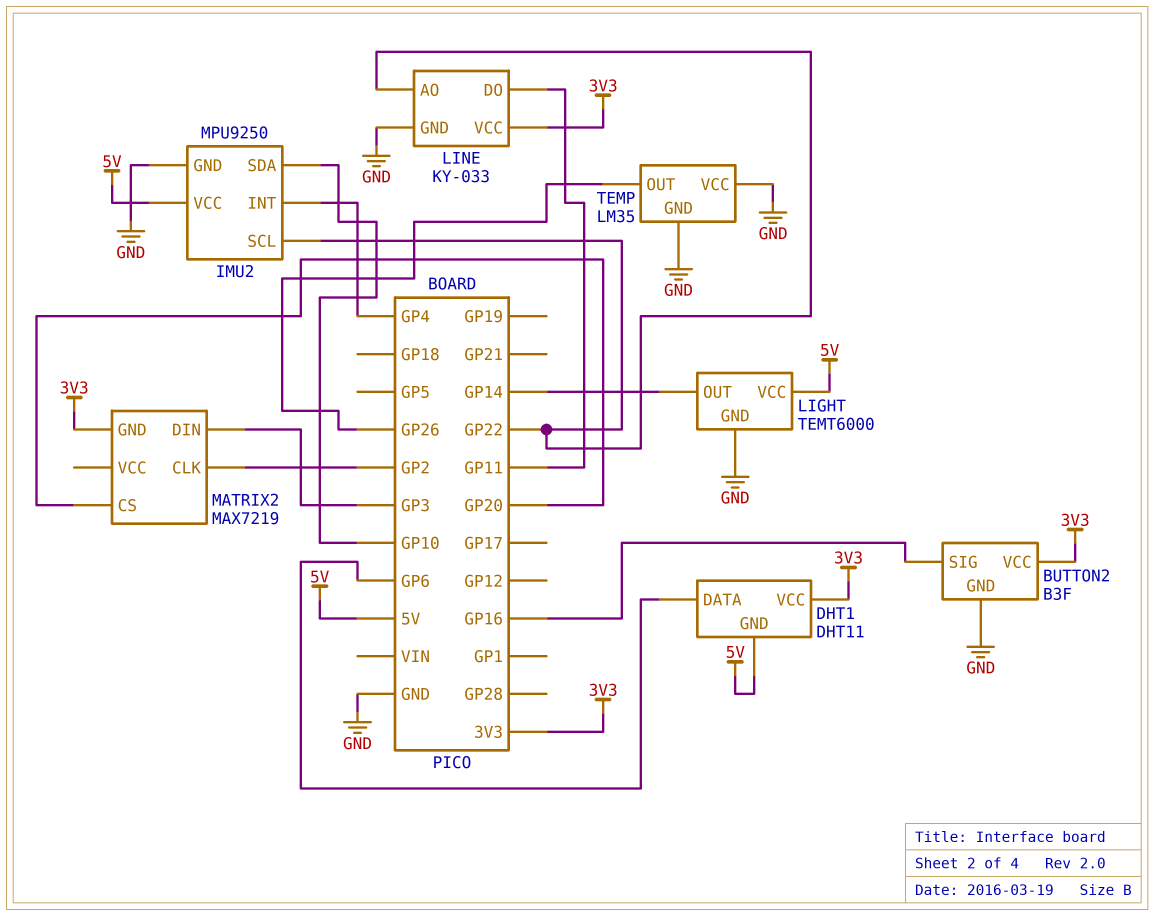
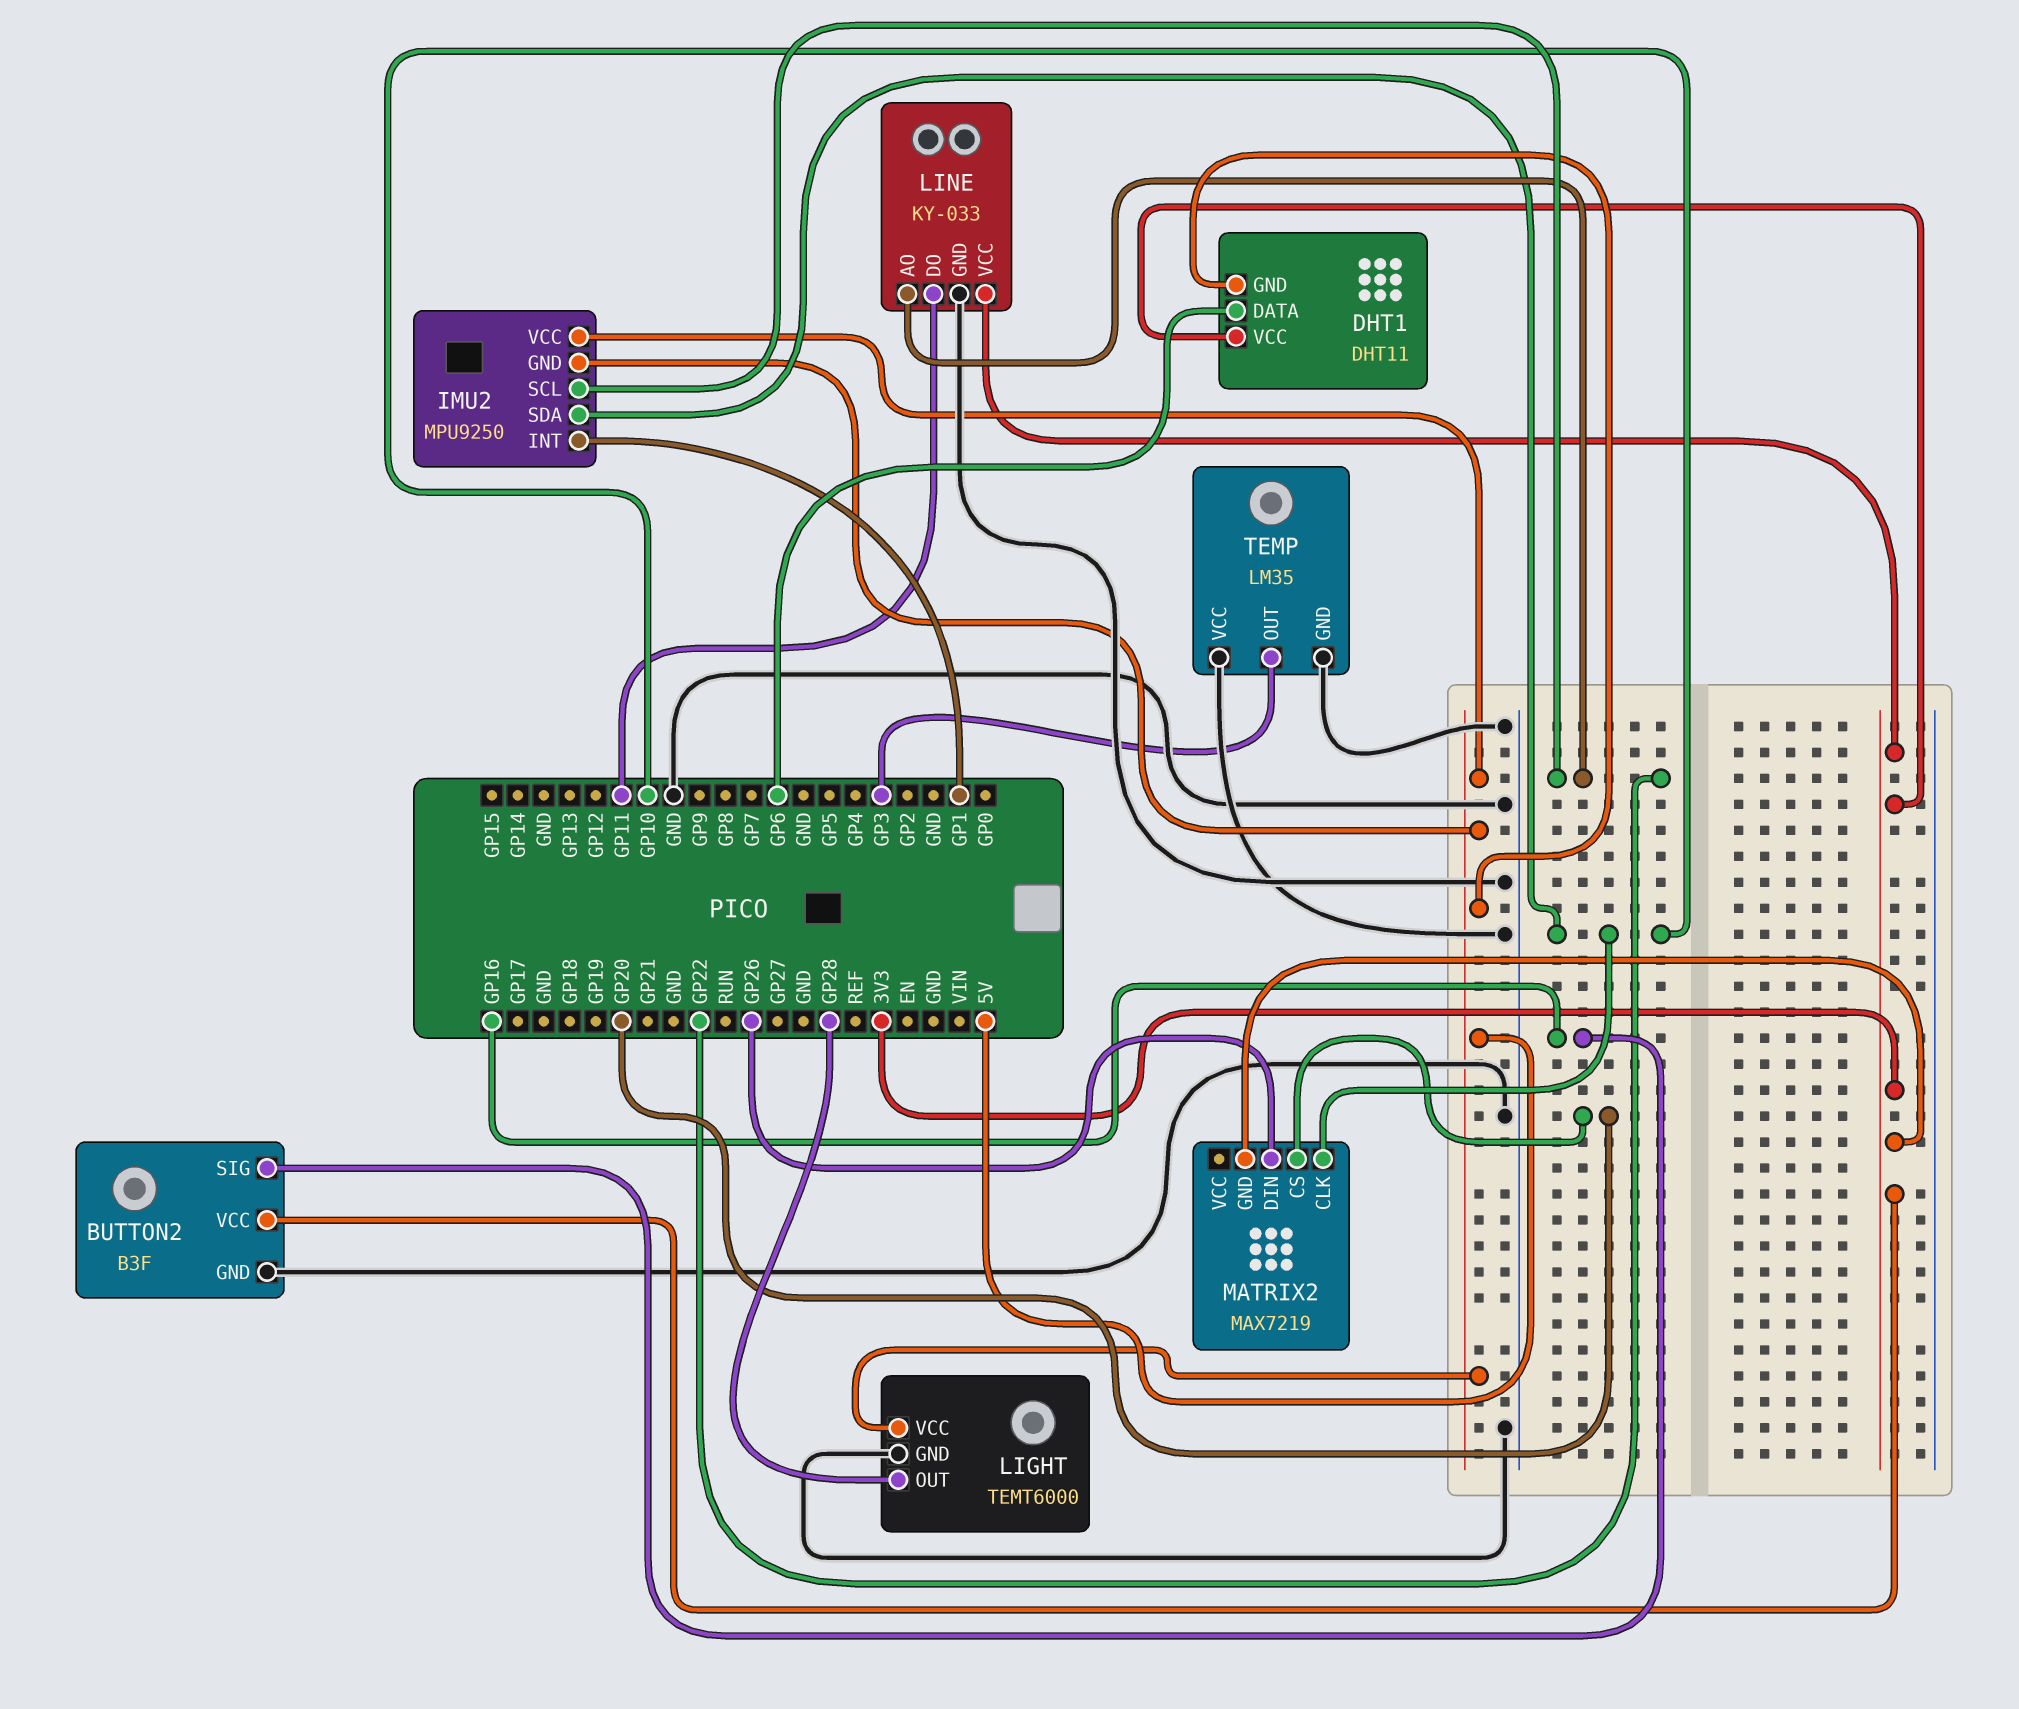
IMU2 pin GND: GND -> 5V
IMU2 pin INT: GP4 -> GP1
LIGHT pin OUT: GP14 -> GP28
MATRIX2 pin CLK: GP2 -> GP10
MATRIX2 pin DIN: GP3 -> GP26
TEMP pin OUT: GP26 -> GP3

